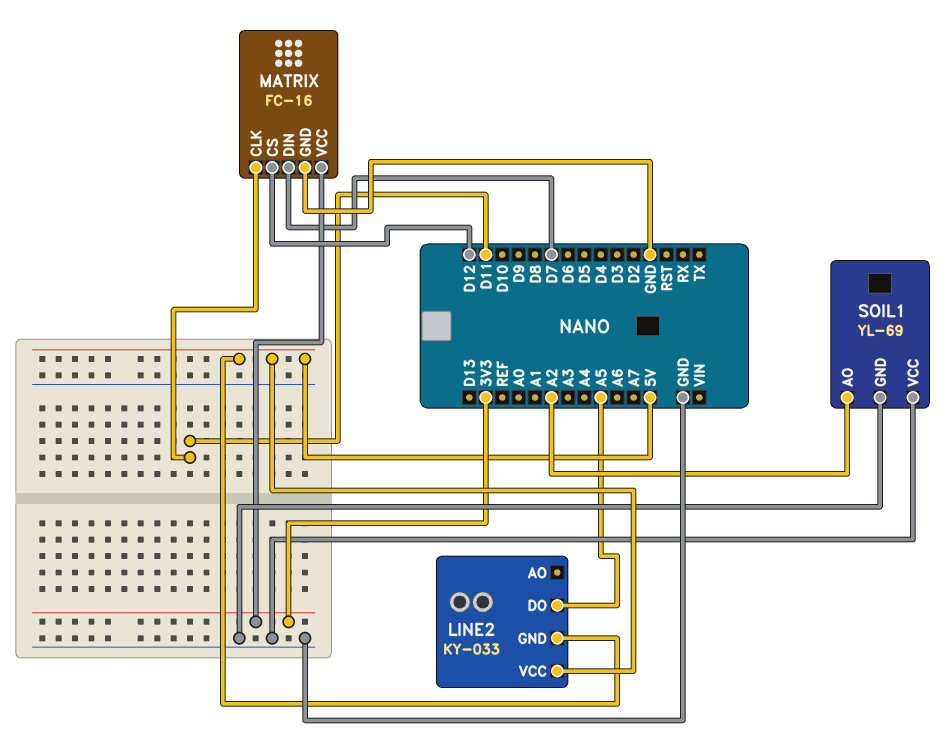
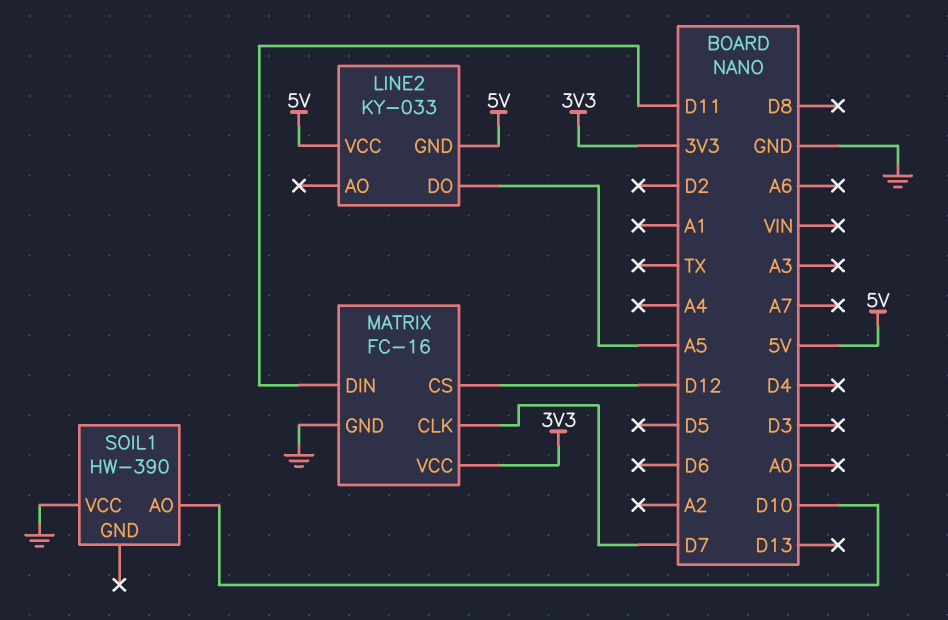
MATRIX pin CLK: D11 -> D7
MATRIX pin DIN: D7 -> D11
SOIL1: YL-69 -> HW-390
SOIL1 pin AO: A2 -> D10
SOIL1 pin GND: GND -> none

